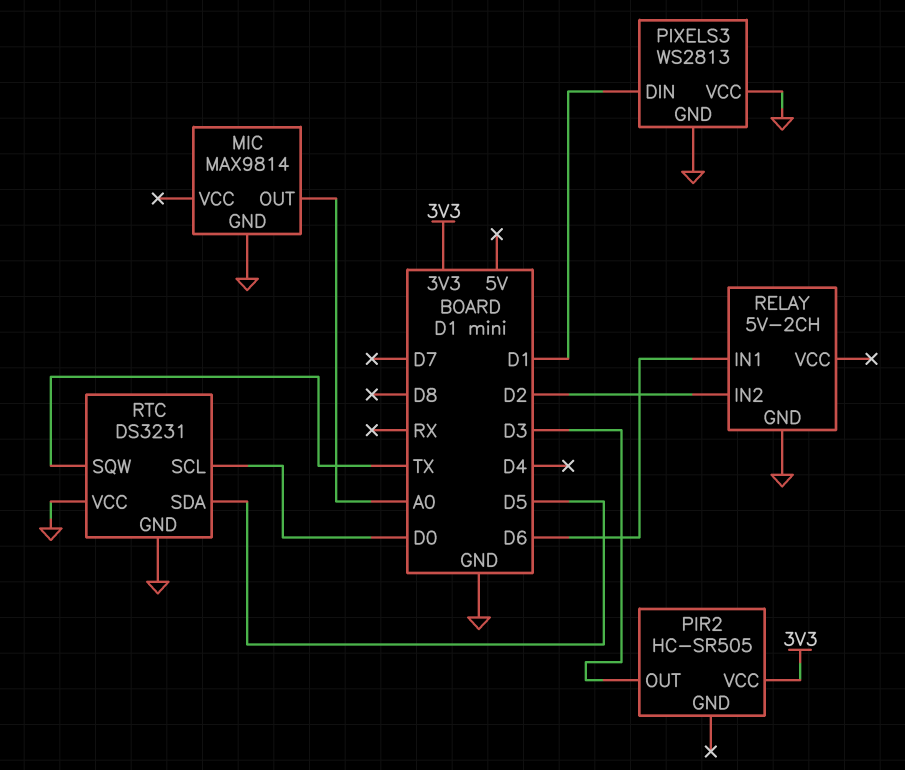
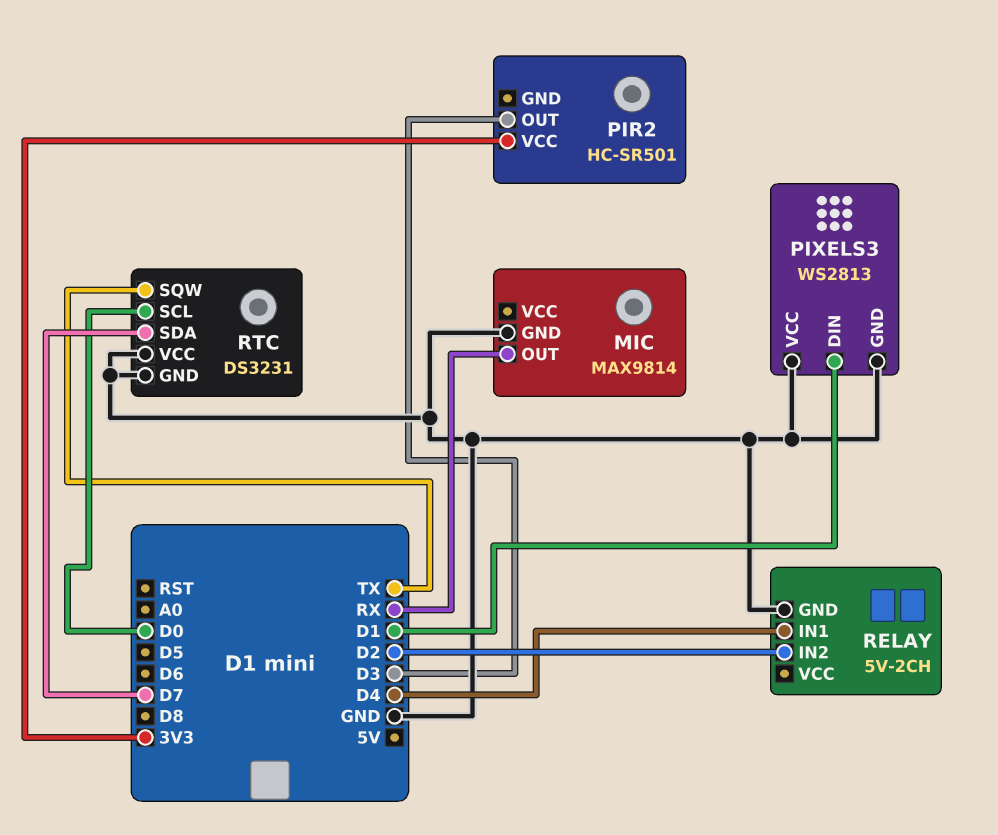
MIC pin OUT: A0 -> RX
PIR2: HC-SR505 -> HC-SR501
RELAY pin IN1: D6 -> D4
RTC pin SDA: D5 -> D7

